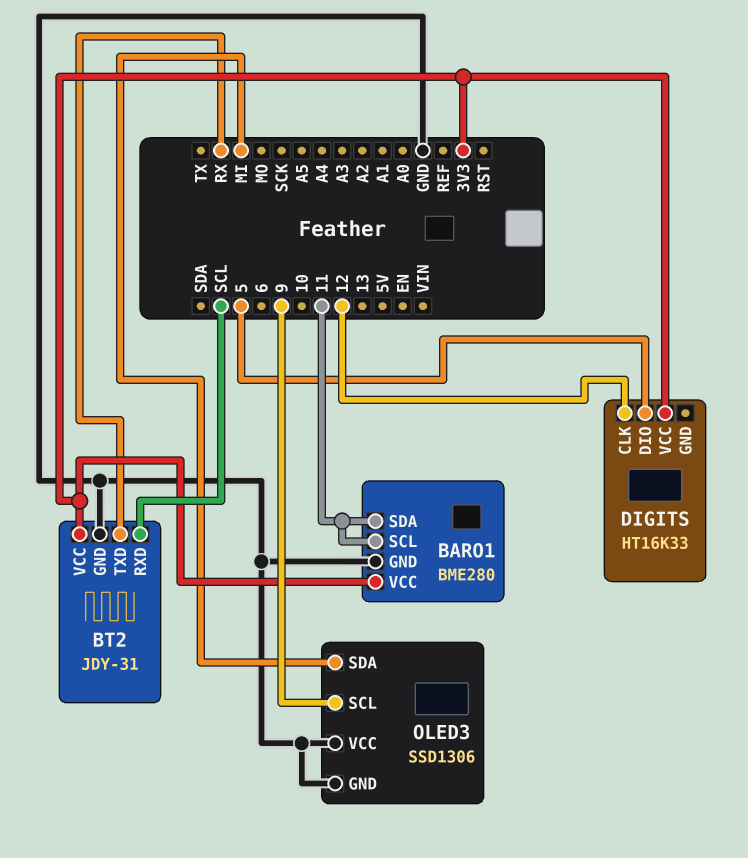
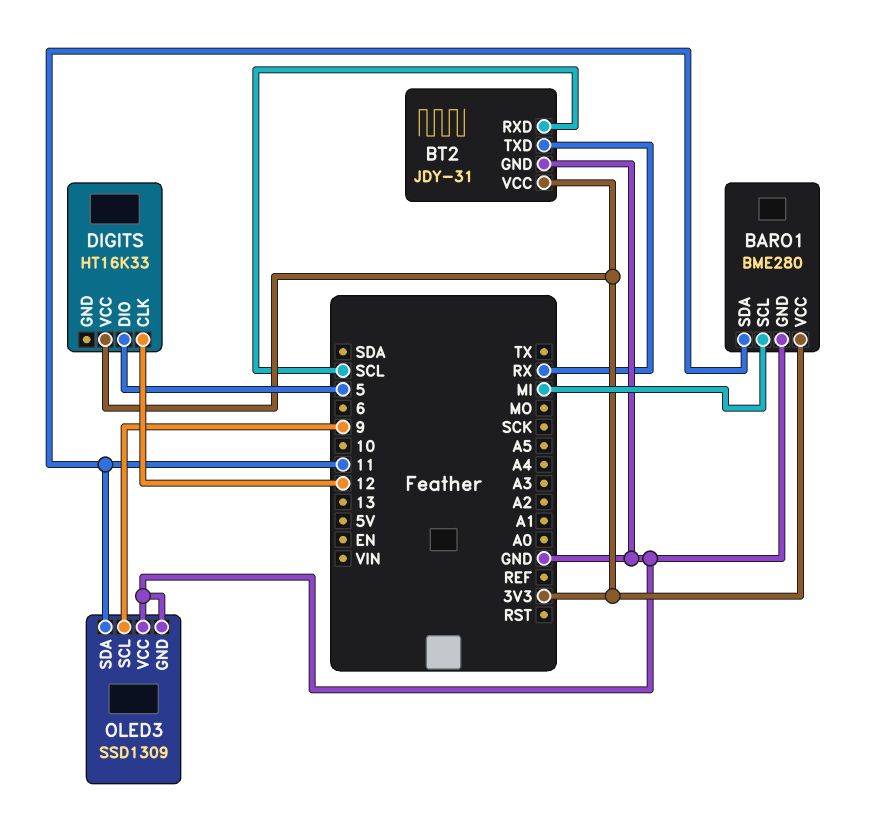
BARO1 pin SCL: 11 -> MI
OLED3: SSD1306 -> SSD1309
OLED3 pin SDA: MI -> 11

